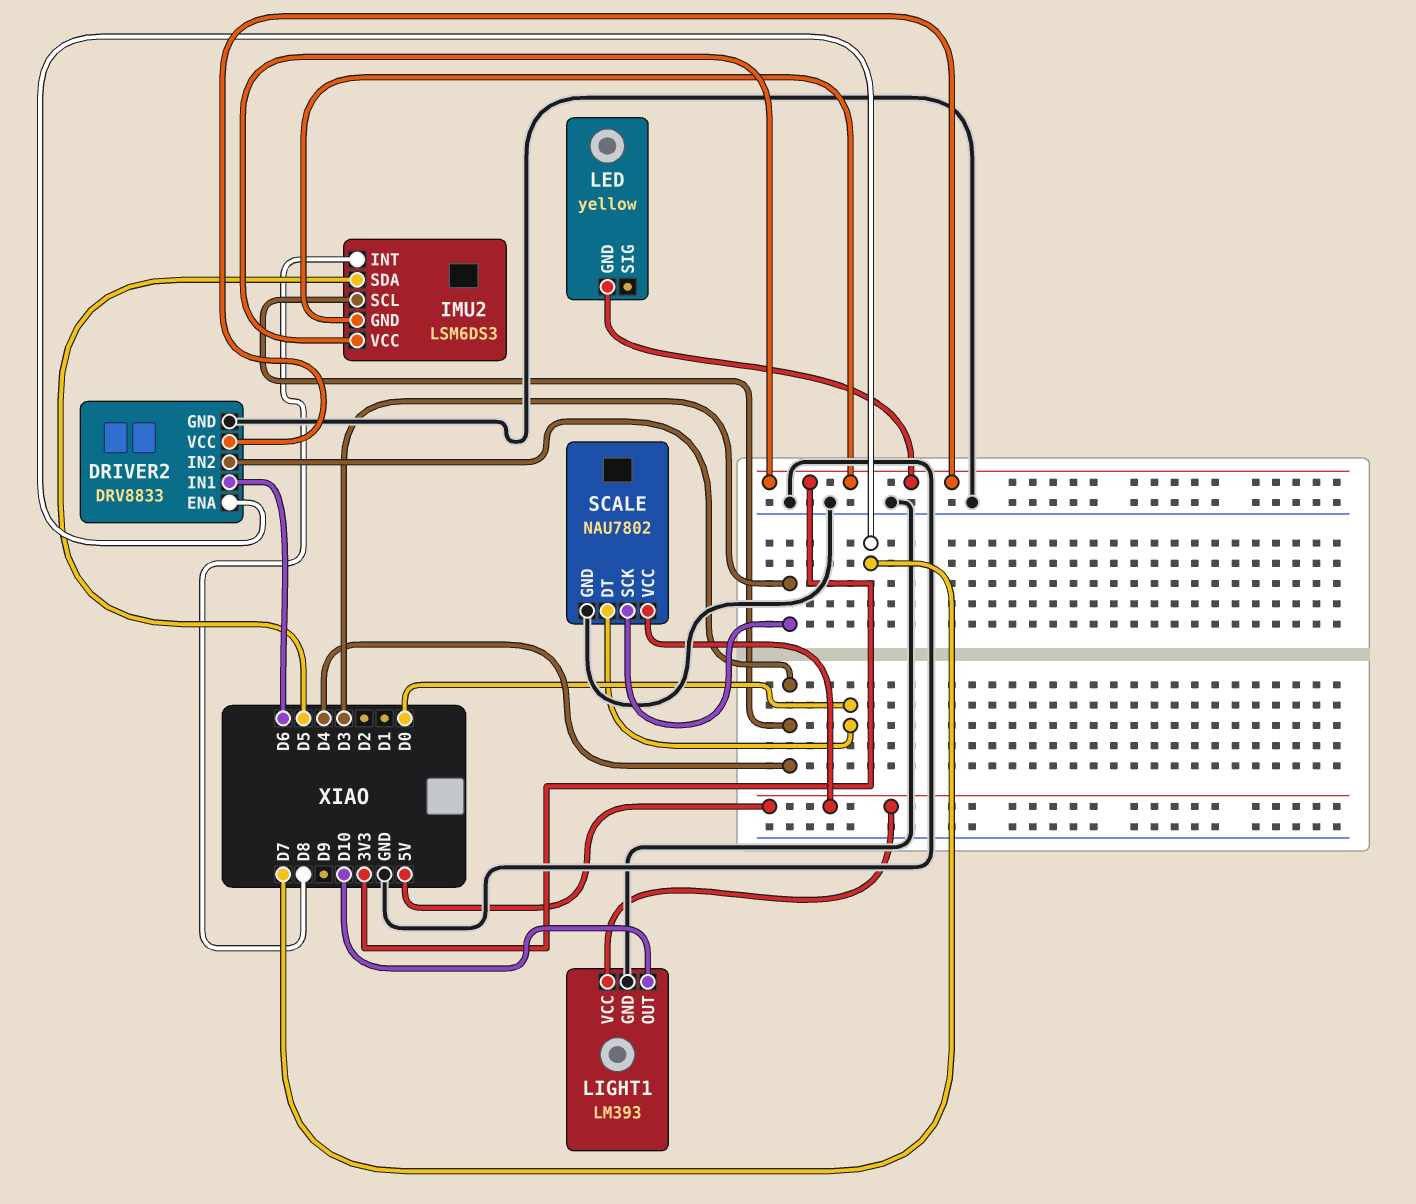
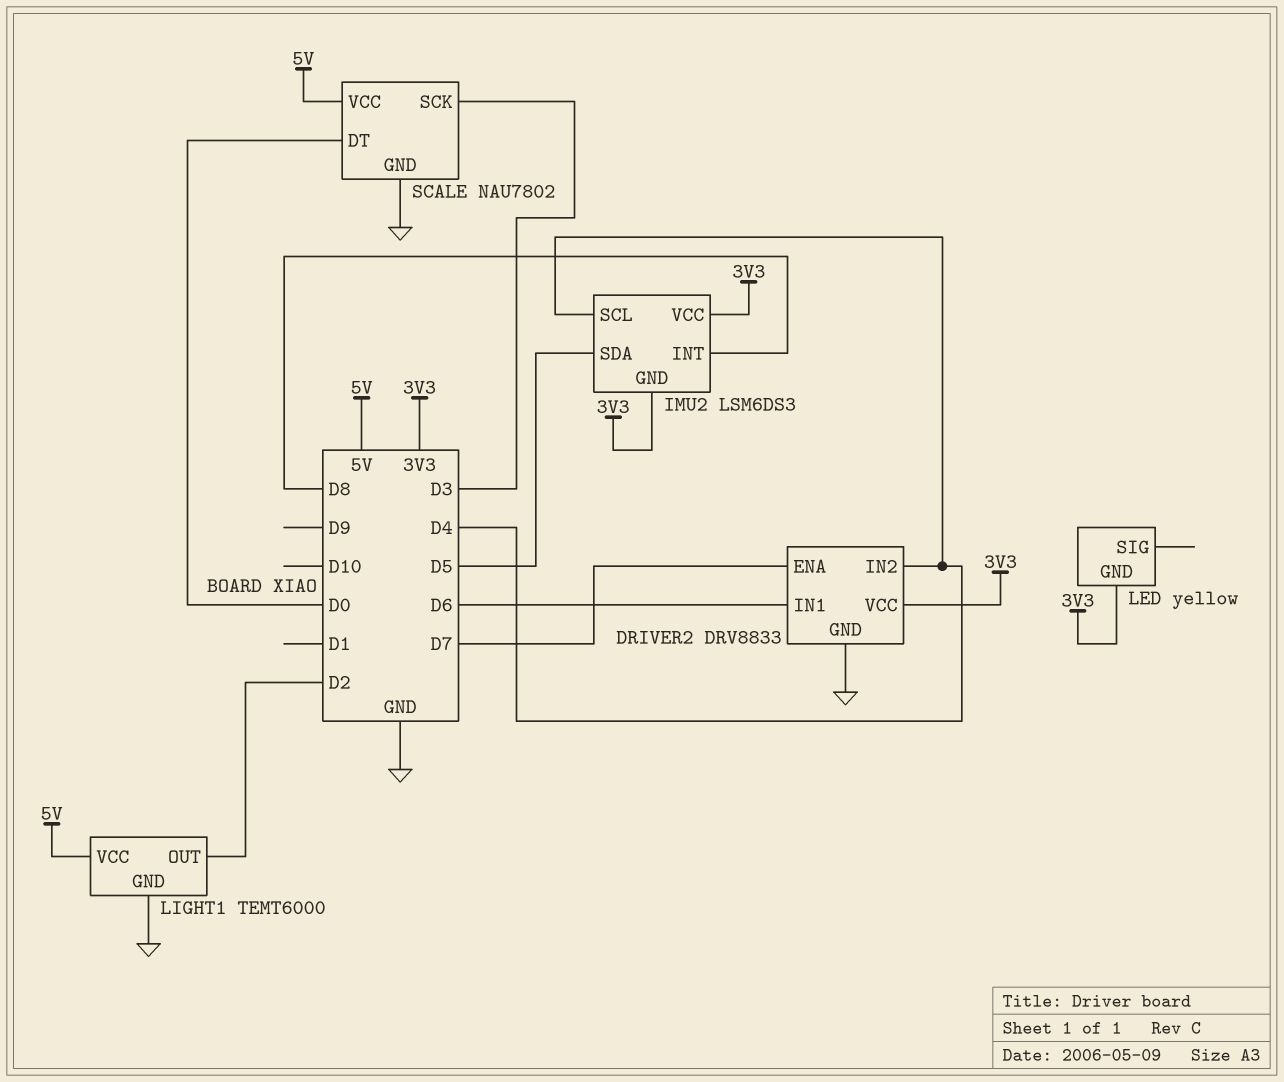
LIGHT1: LM393 -> TEMT6000
LIGHT1 pin OUT: D10 -> D2

